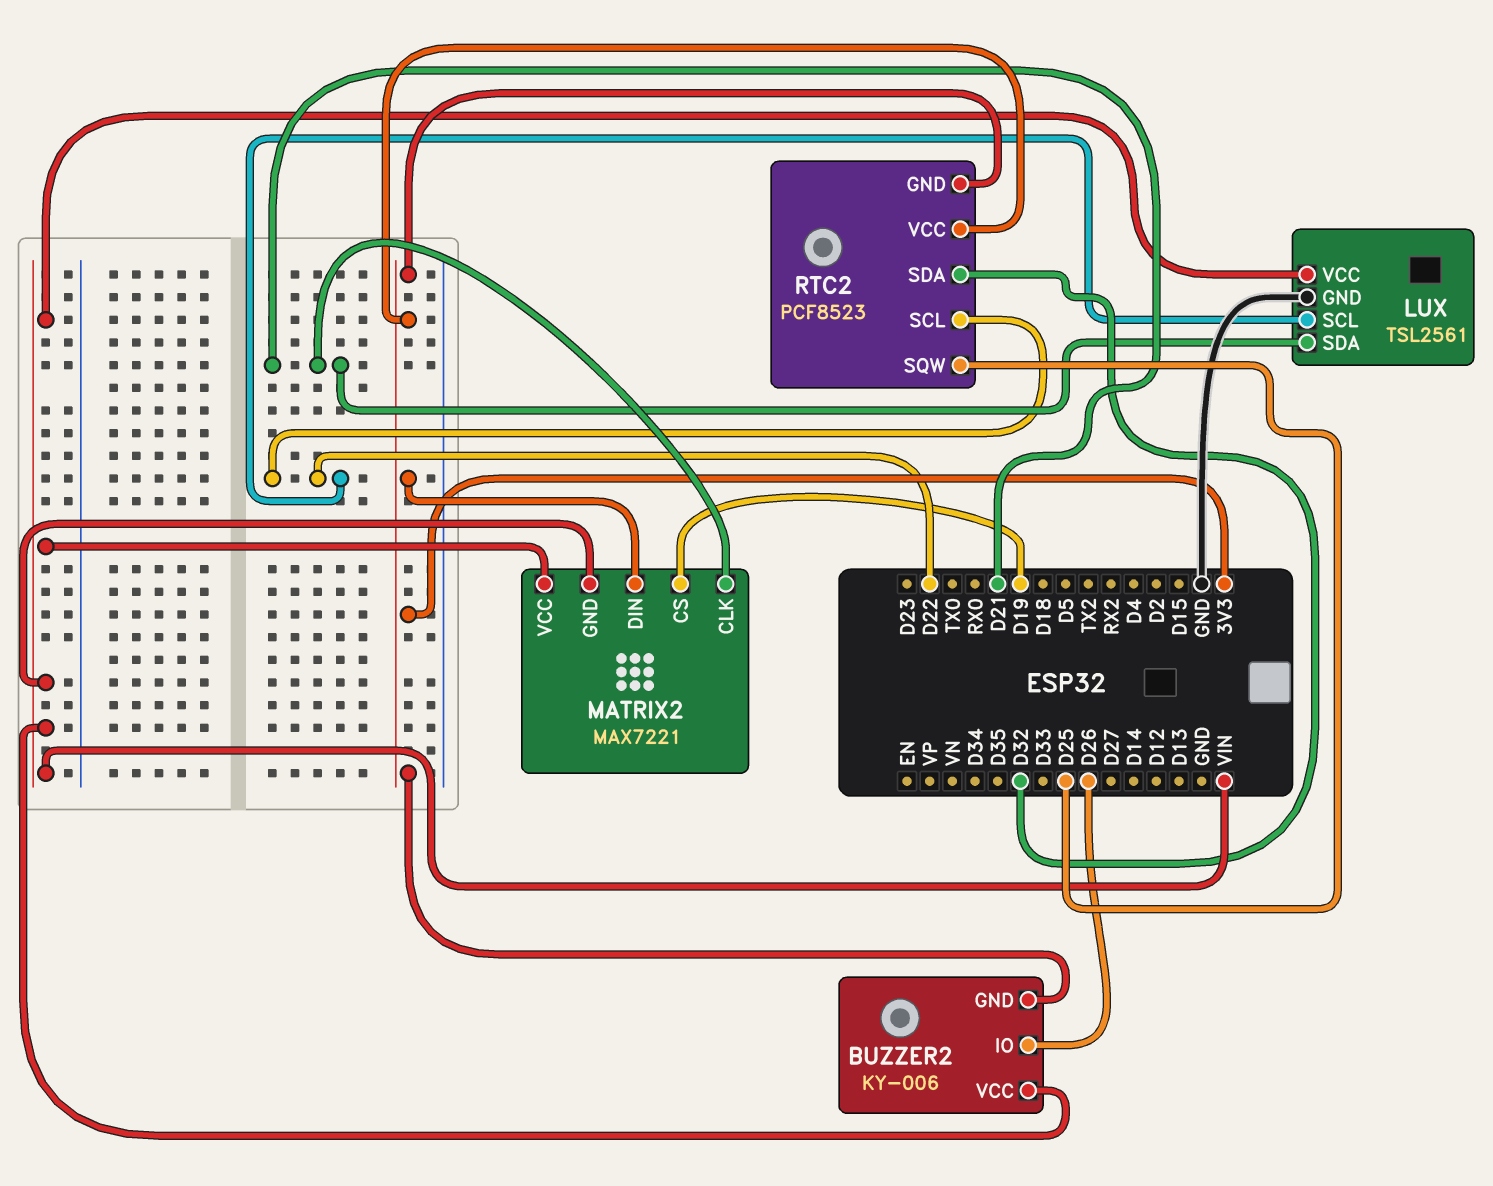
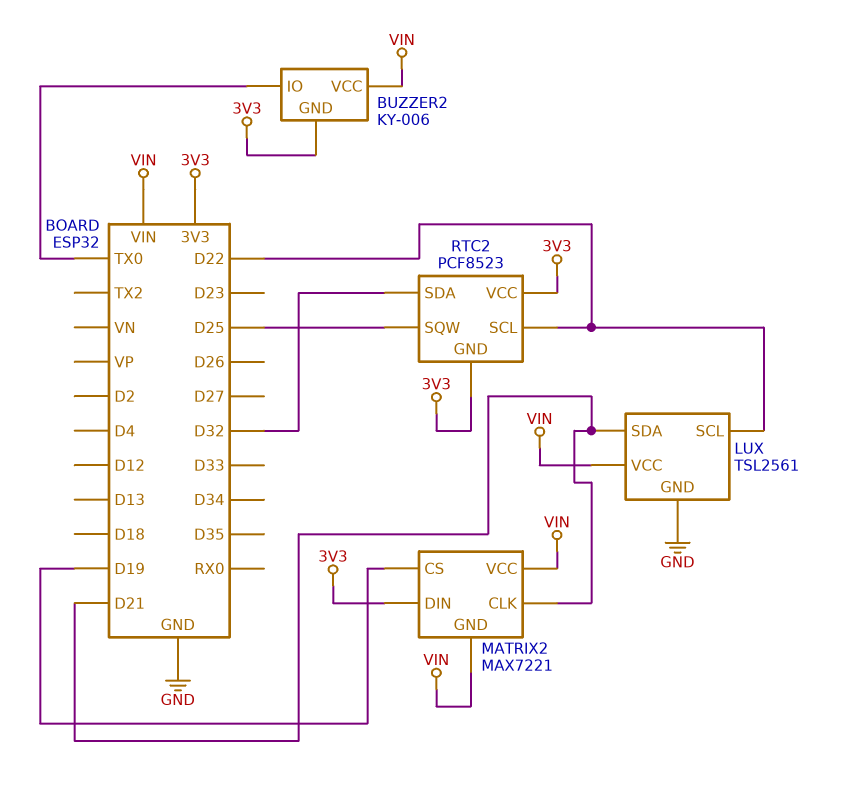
BUZZER2 pin IO: D26 -> TX0

